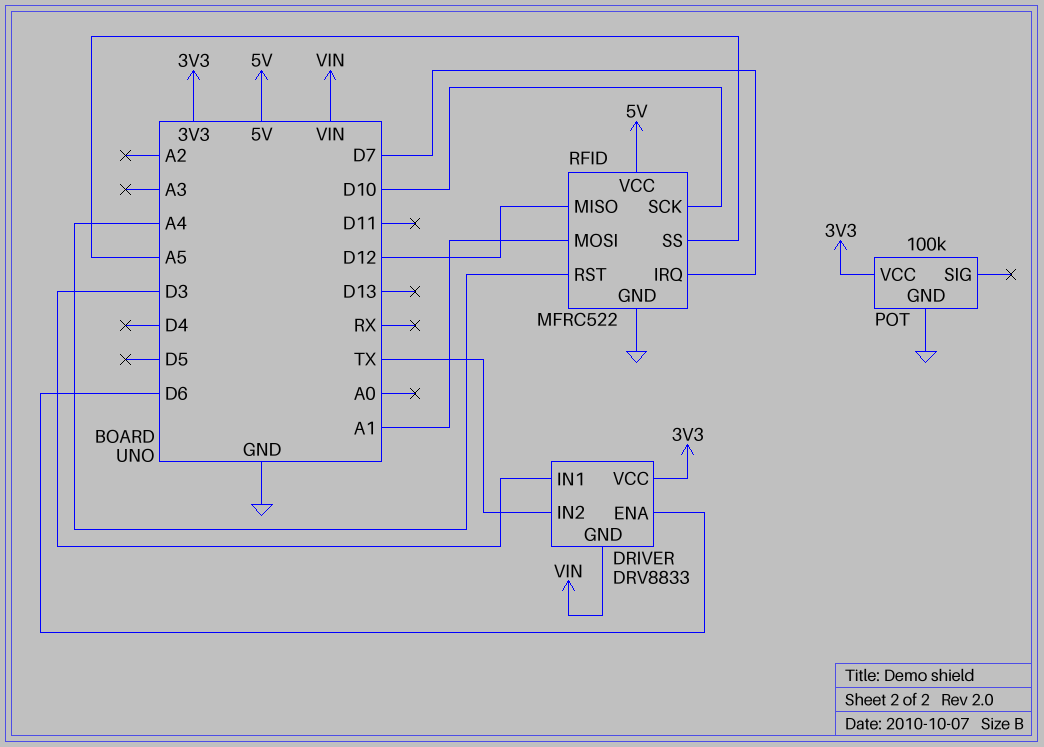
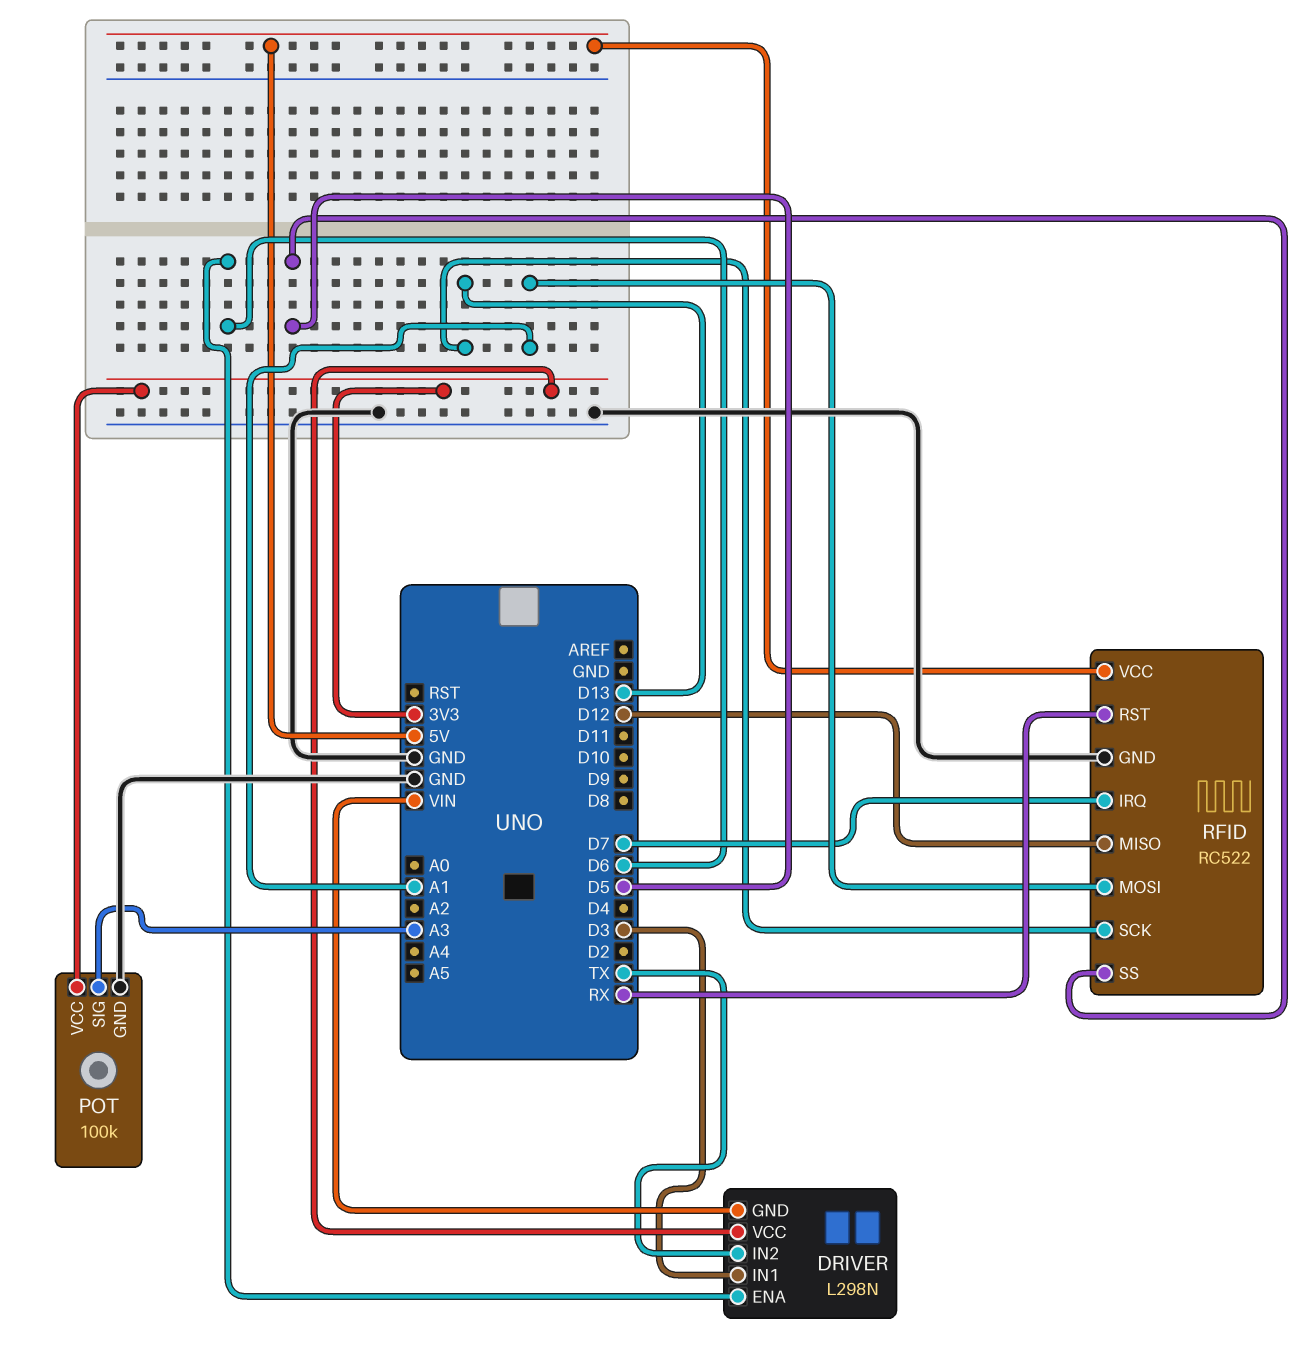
DRIVER: DRV8833 -> L298N
POT pin SIG: none -> A3
RFID: MFRC522 -> RC522
RFID pin RST: A4 -> RX
RFID pin SCK: D10 -> D13
RFID pin SS: A5 -> D5

